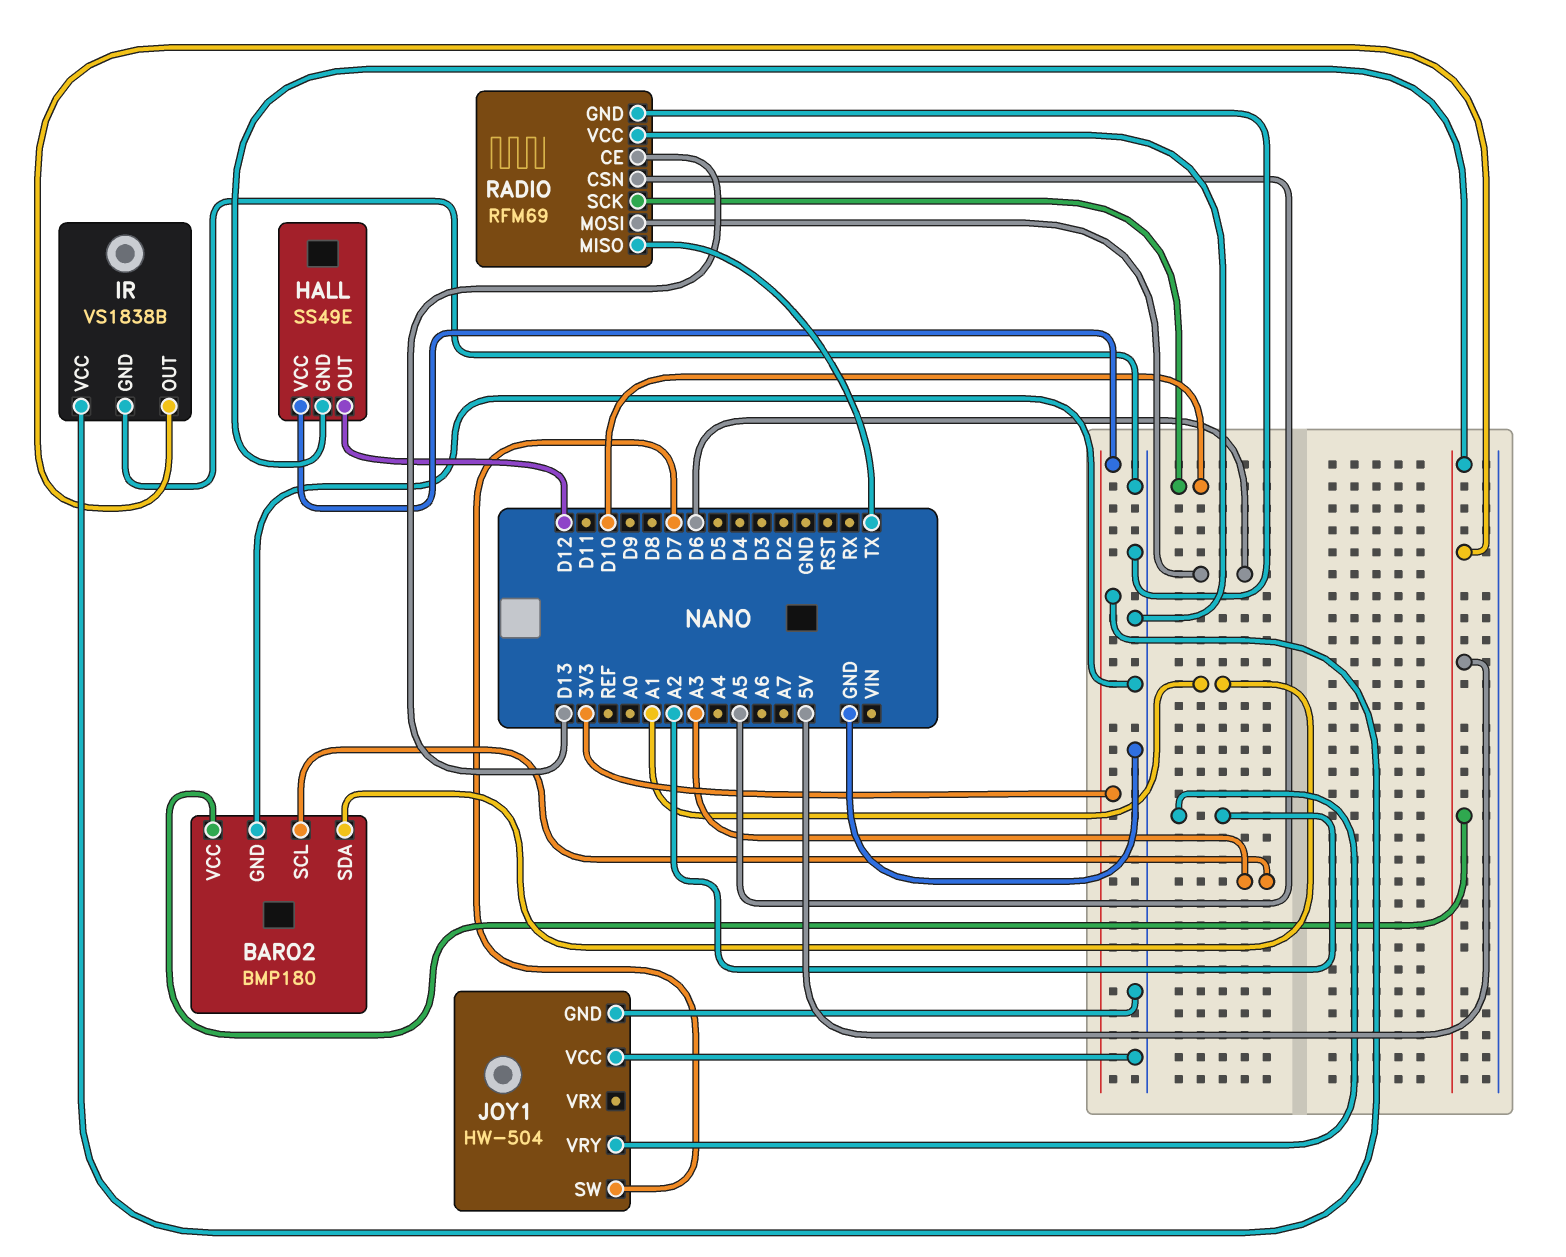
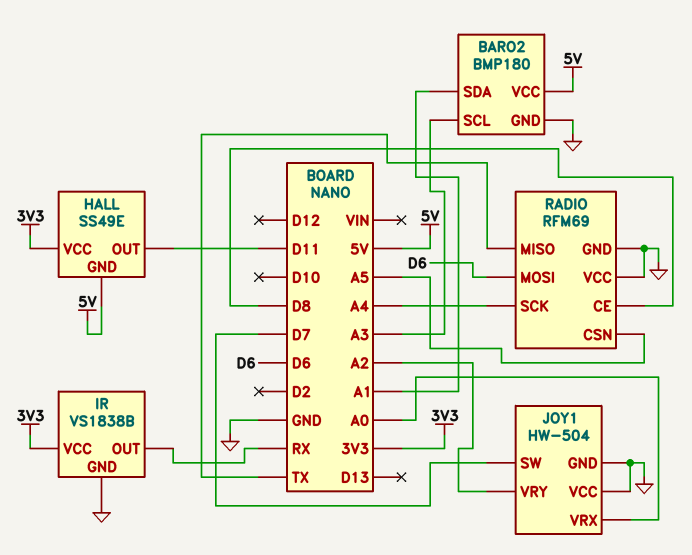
HALL pin OUT: D12 -> D11
IR pin OUT: 5V -> RX
JOY1 pin VRX: none -> A0
RADIO pin CE: D13 -> D8
RADIO pin SCK: D10 -> A4

